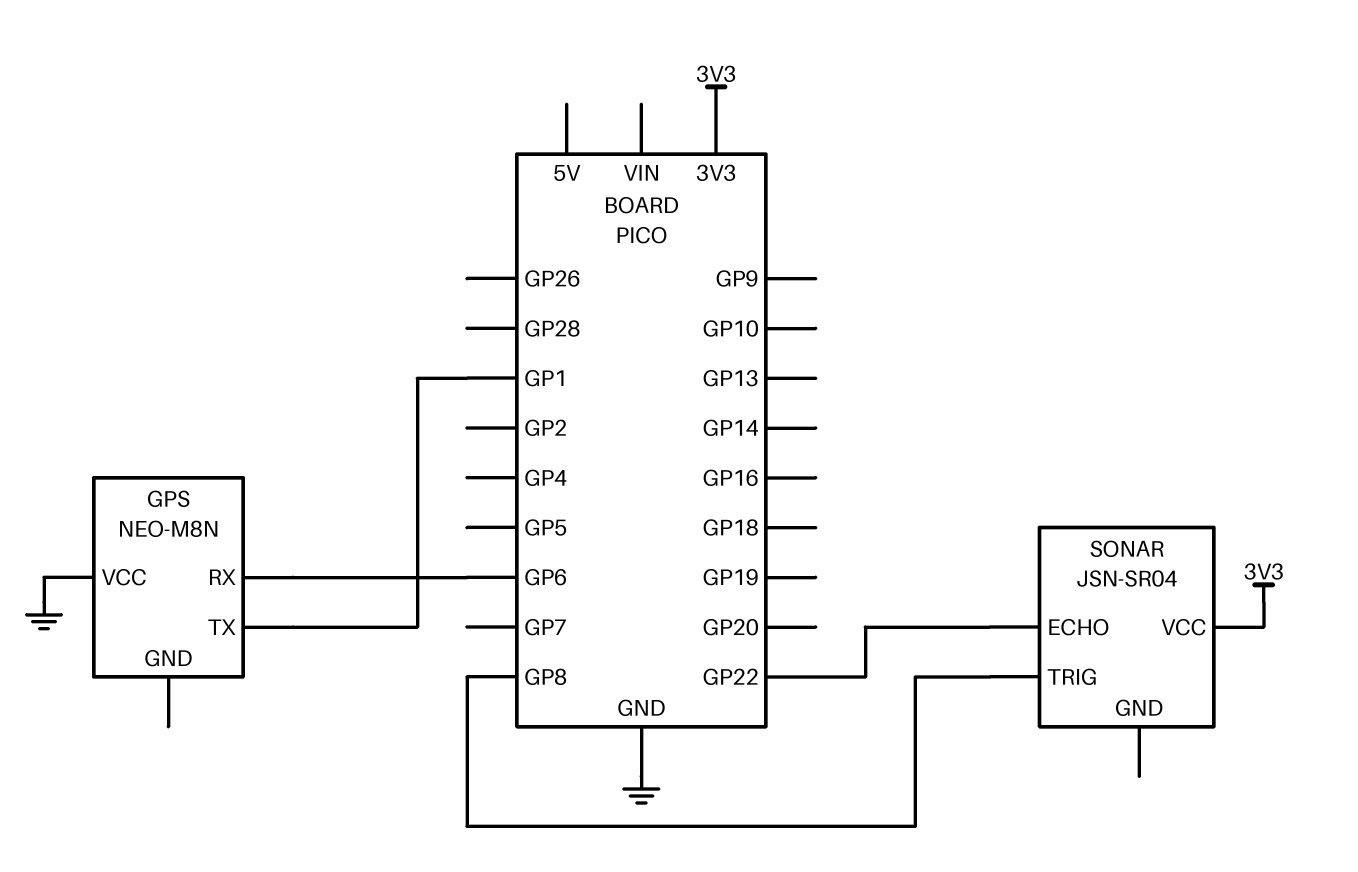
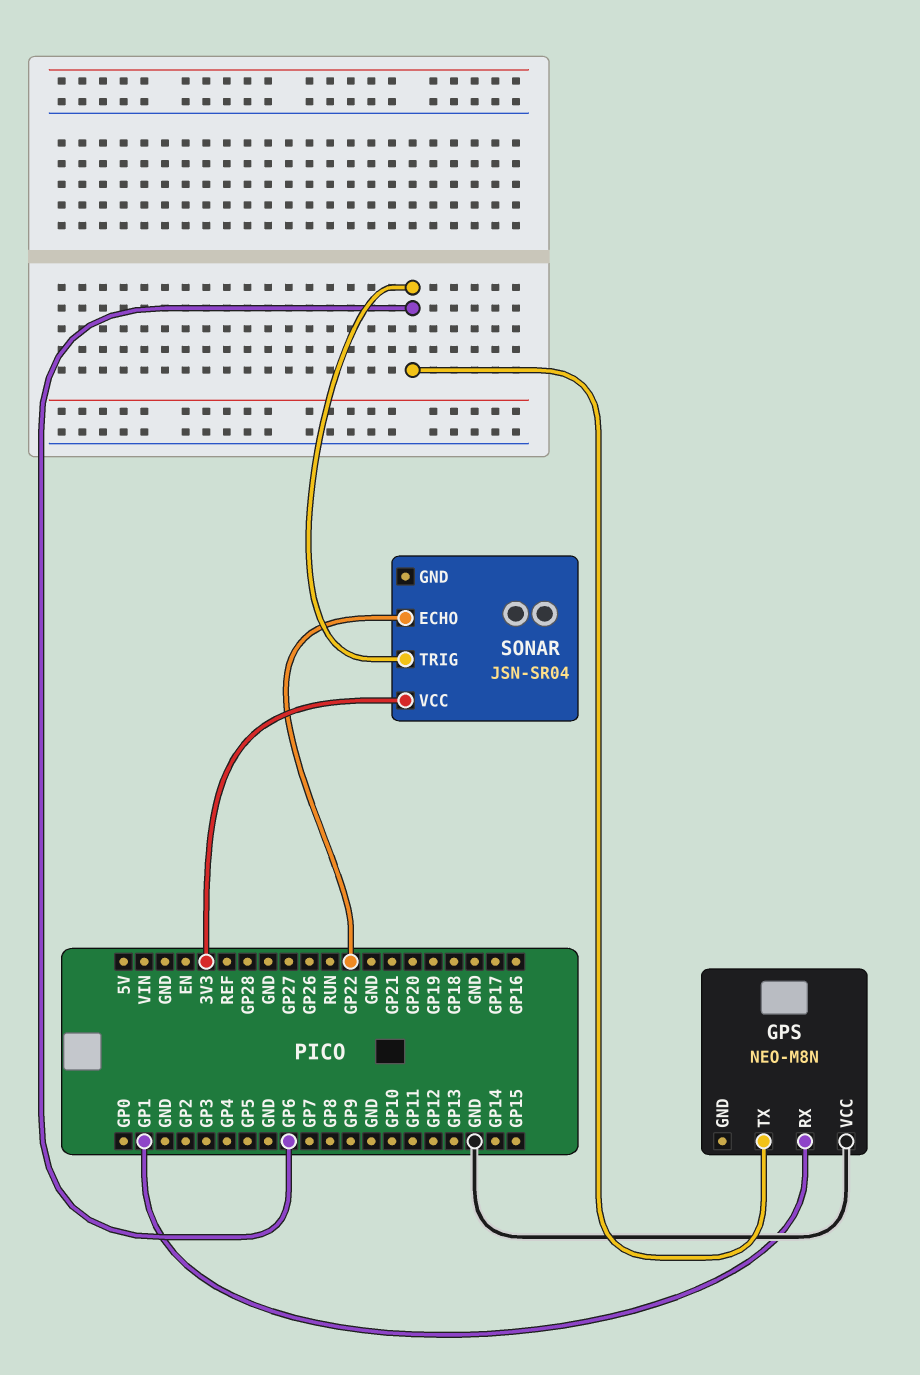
GPS pin RX: GP6 -> GP1
GPS pin TX: GP1 -> GP6
SONAR pin TRIG: GP8 -> GP6

